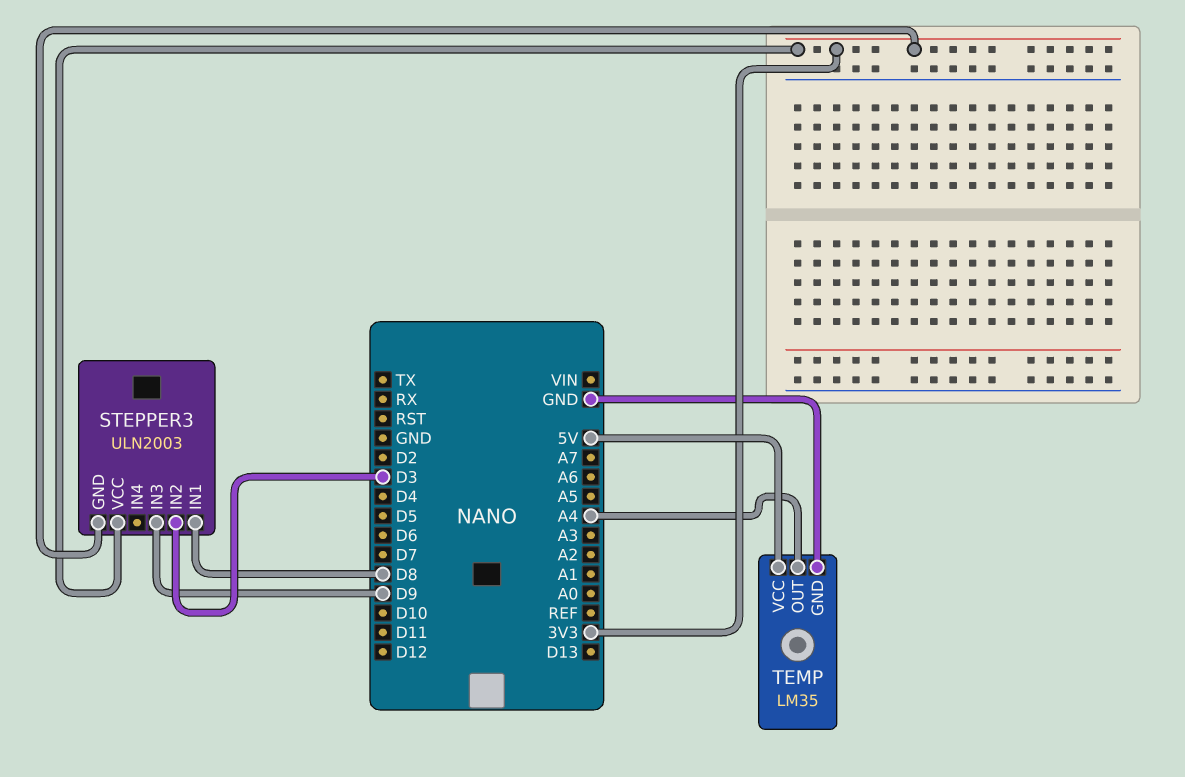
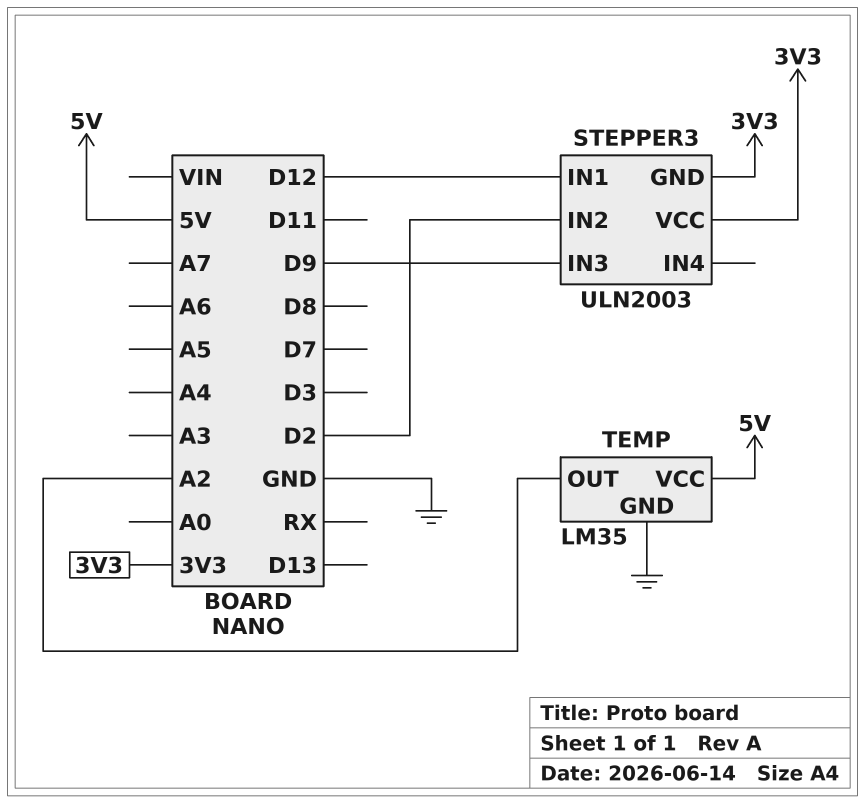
STEPPER3 pin IN1: D8 -> D12
STEPPER3 pin IN2: D3 -> D2
TEMP pin OUT: A4 -> A2

